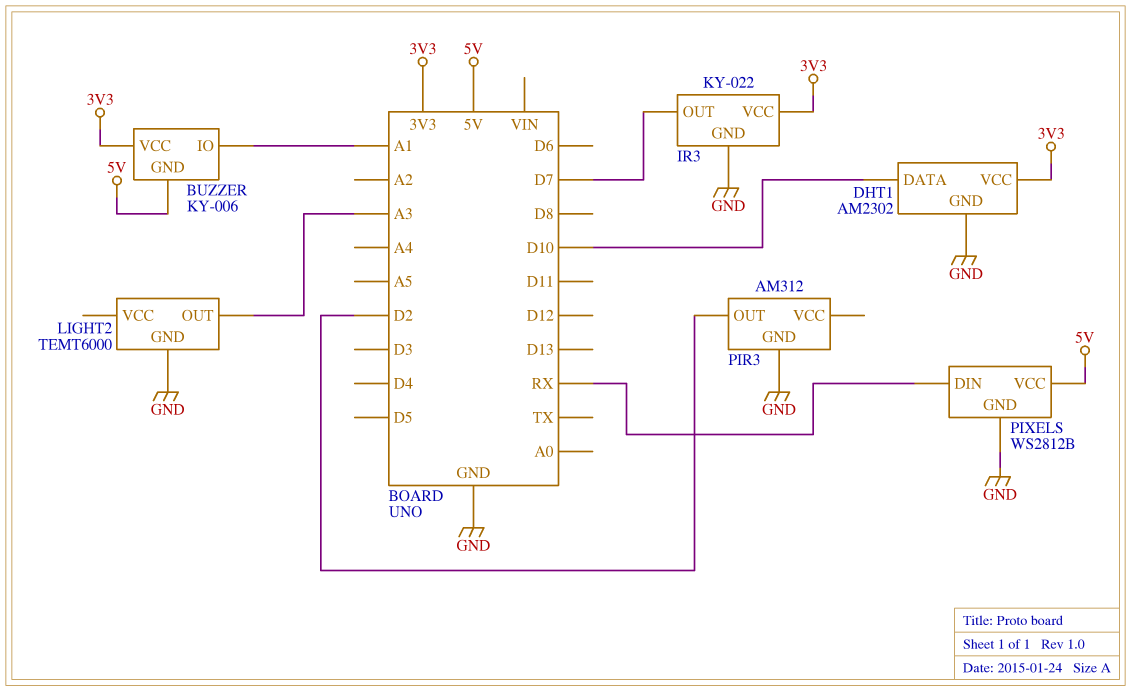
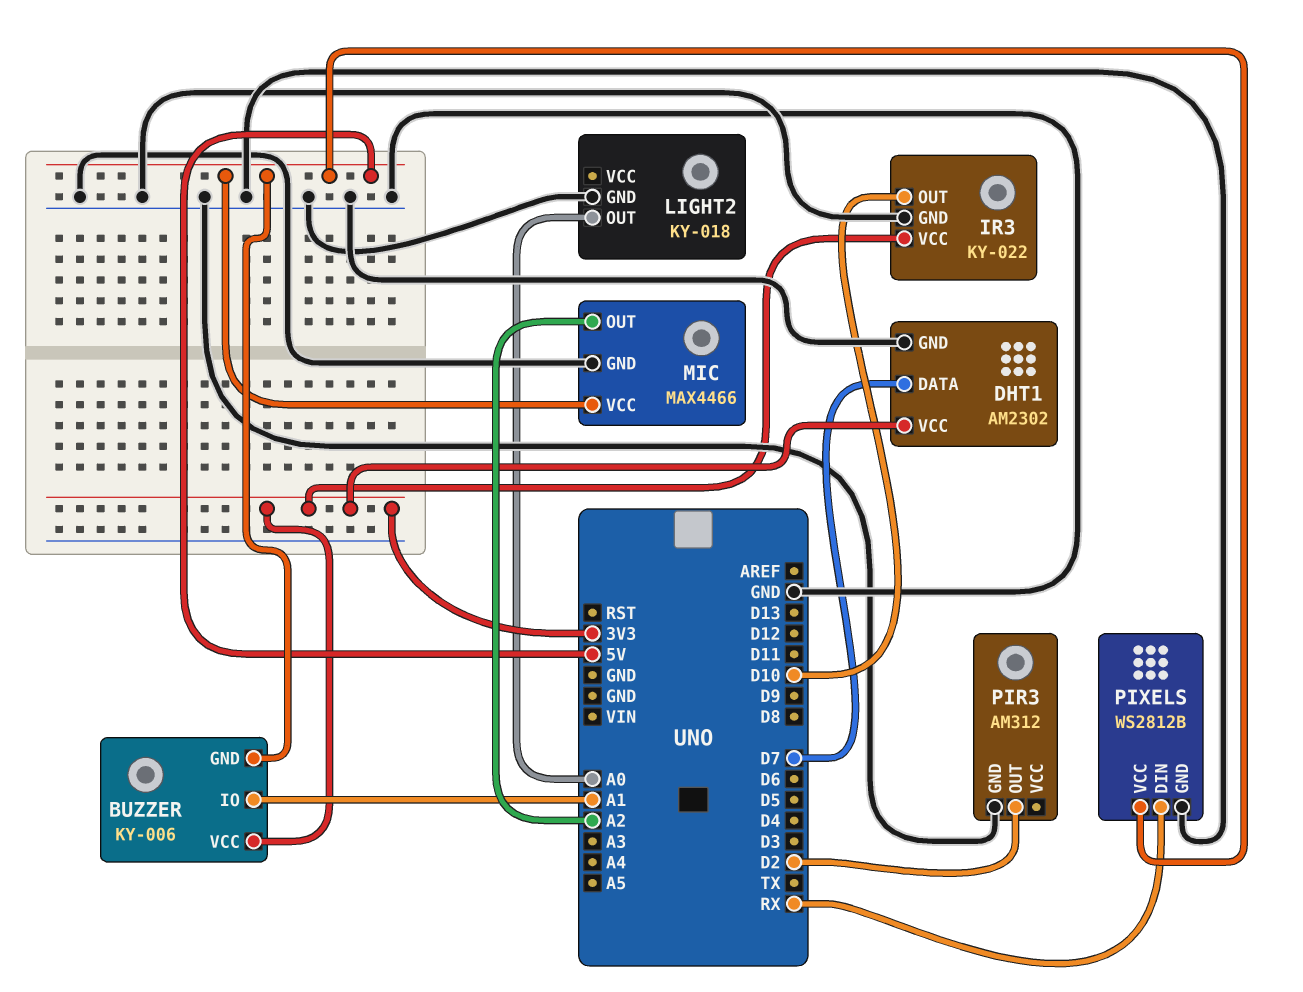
DHT1 pin DATA: D10 -> D7
IR3 pin OUT: D7 -> D10
LIGHT2: TEMT6000 -> KY-018
LIGHT2 pin OUT: A3 -> A0
MIC: none -> MAX4466
MIC pin GND: none -> GND
MIC pin OUT: none -> A2
MIC pin VCC: none -> 5V

